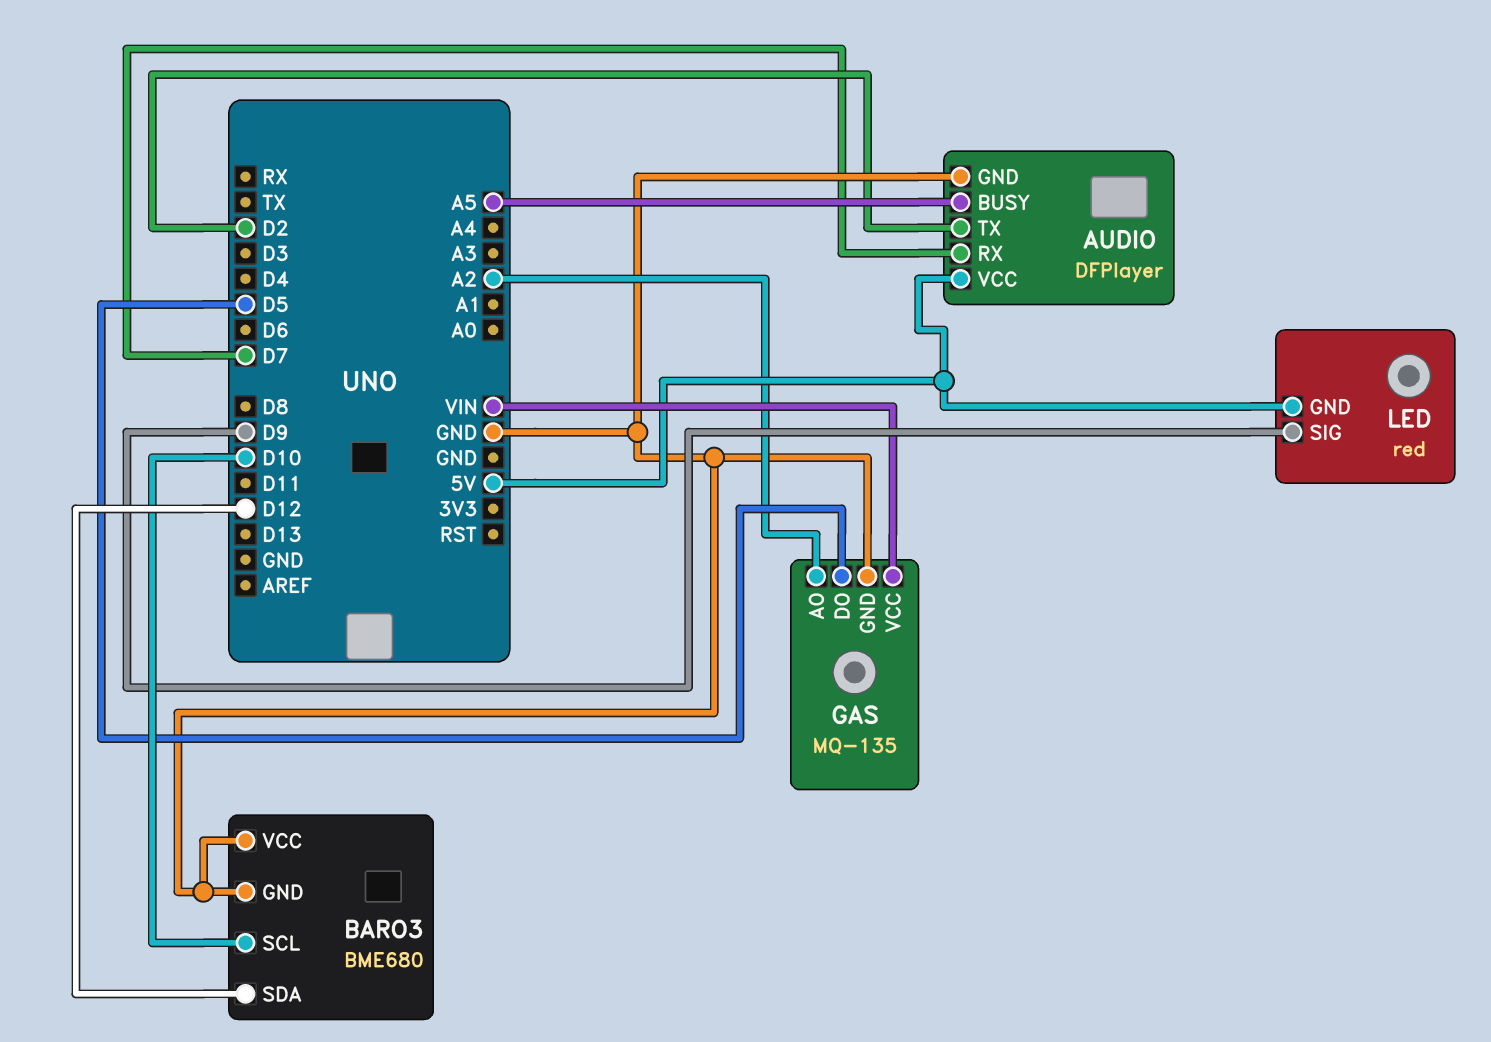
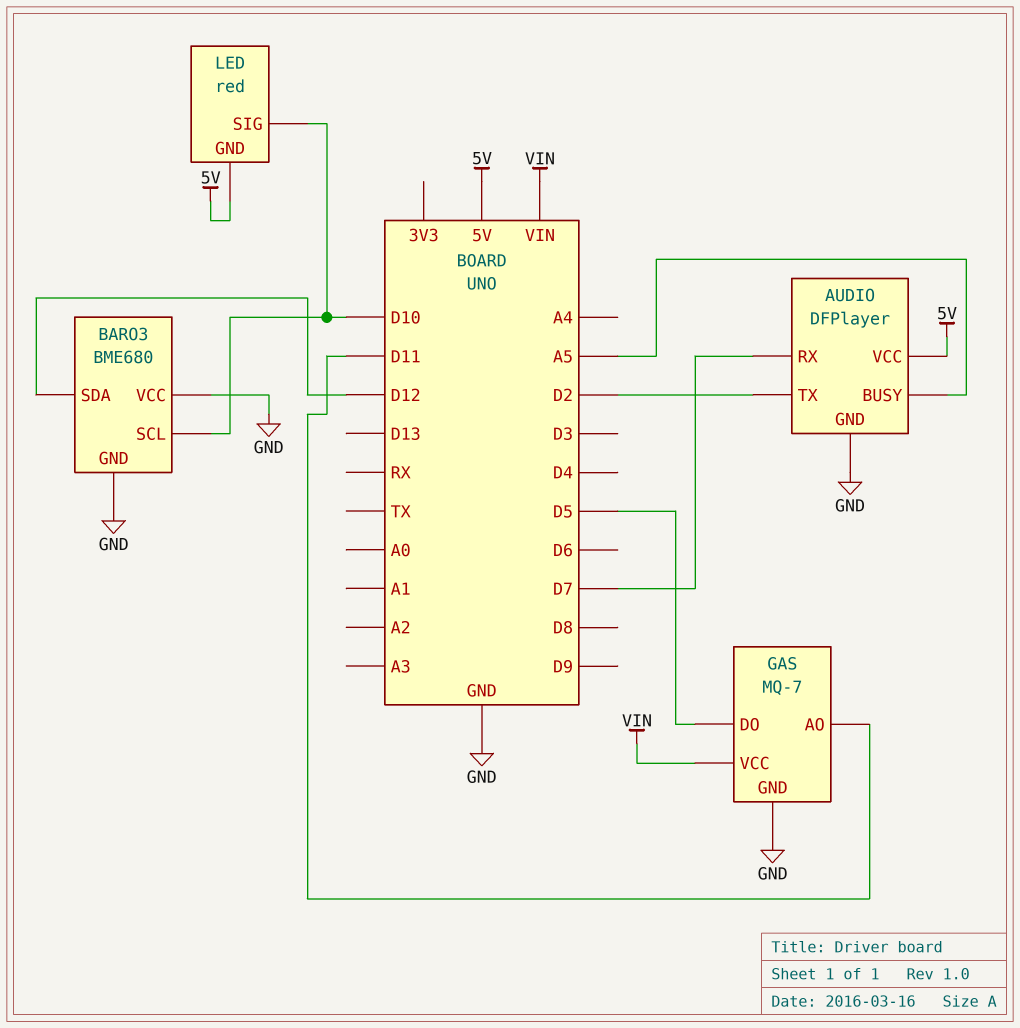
GAS: MQ-135 -> MQ-7
GAS pin AO: A2 -> D11
LED pin SIG: D9 -> D10

